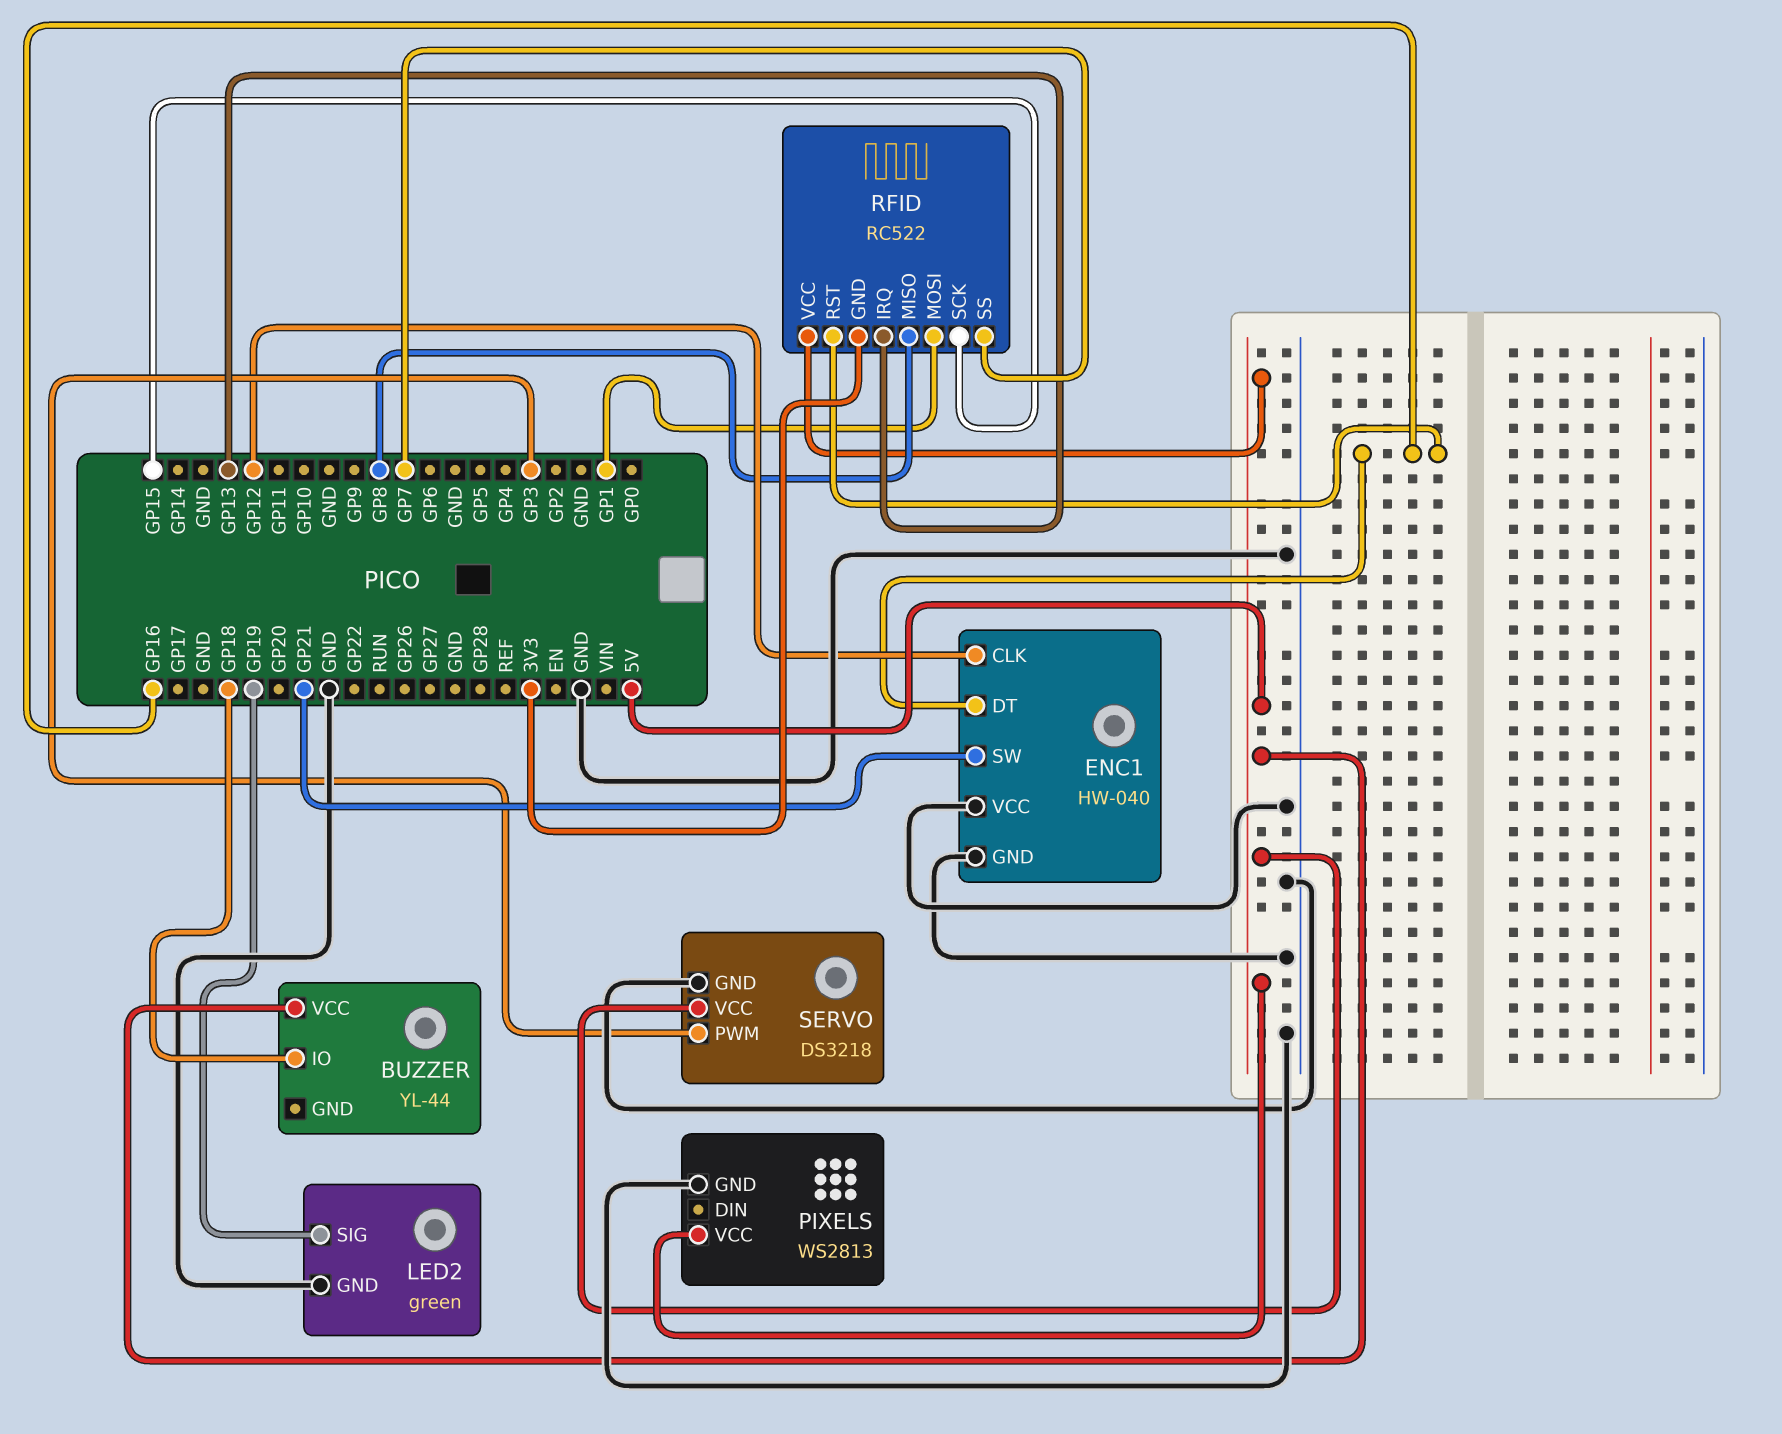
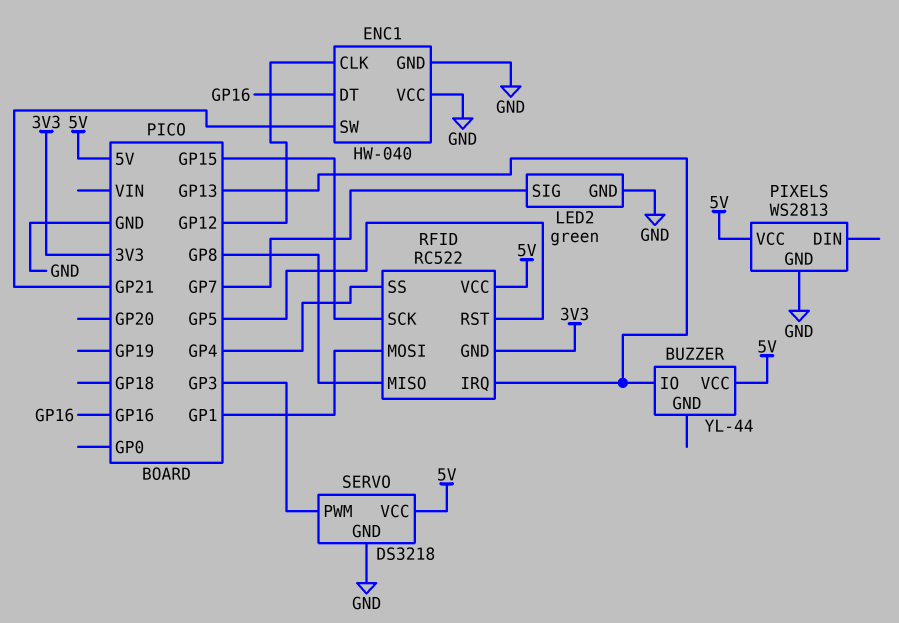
BUZZER pin IO: GP18 -> GP13
LED2 pin SIG: GP19 -> GP7
RFID pin RST: GP16 -> GP5
RFID pin SS: GP7 -> GP4

